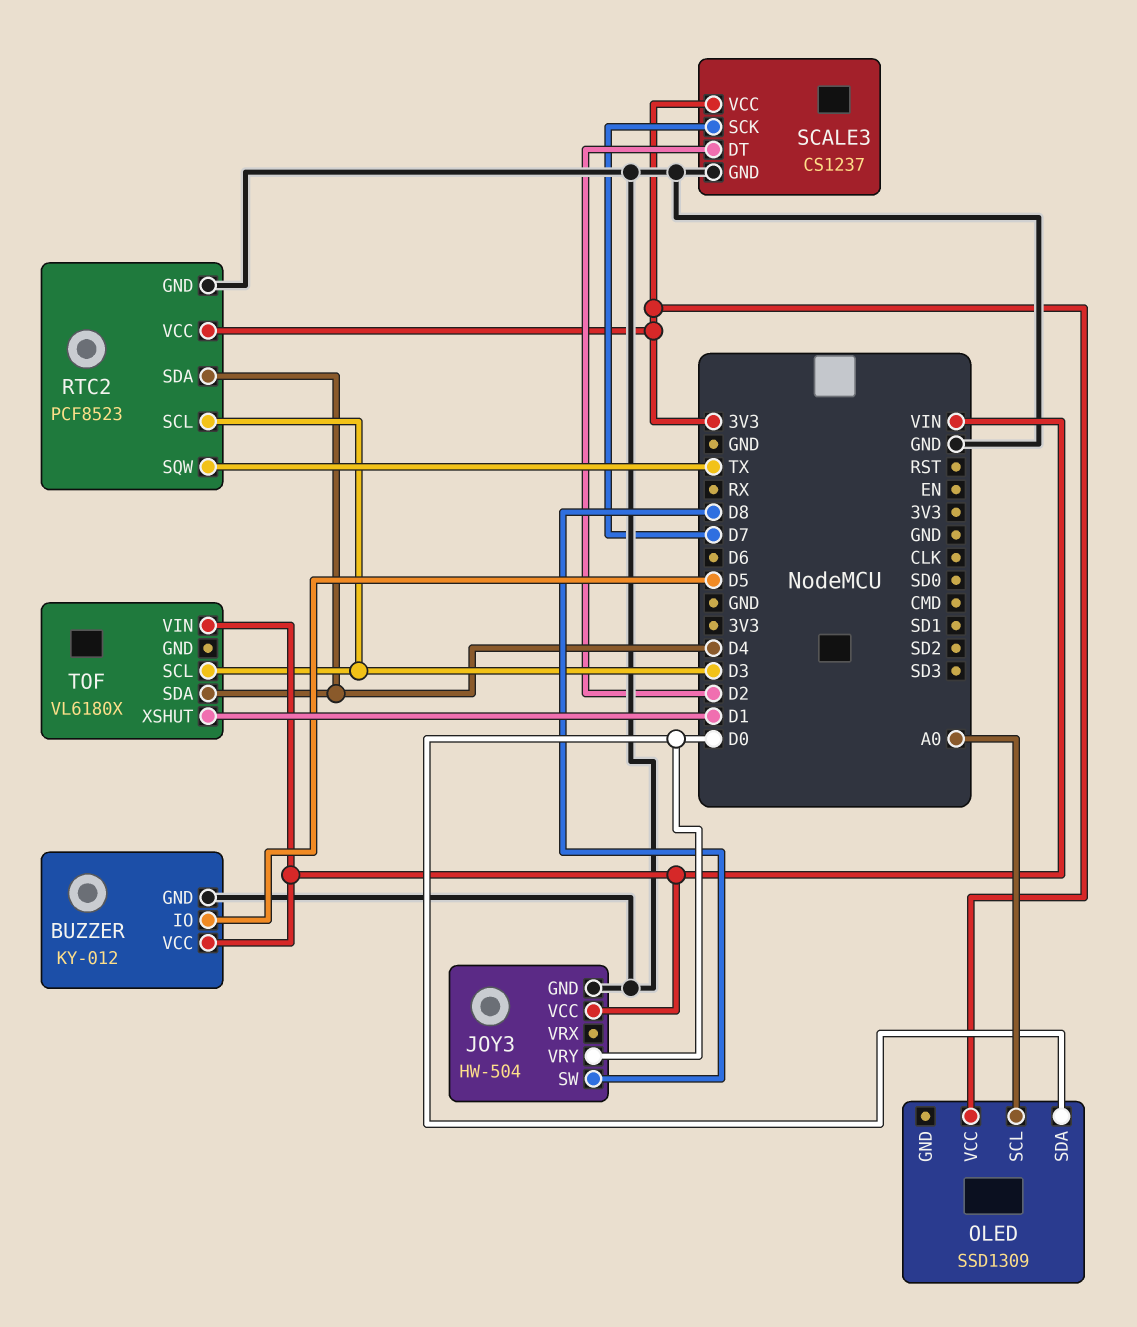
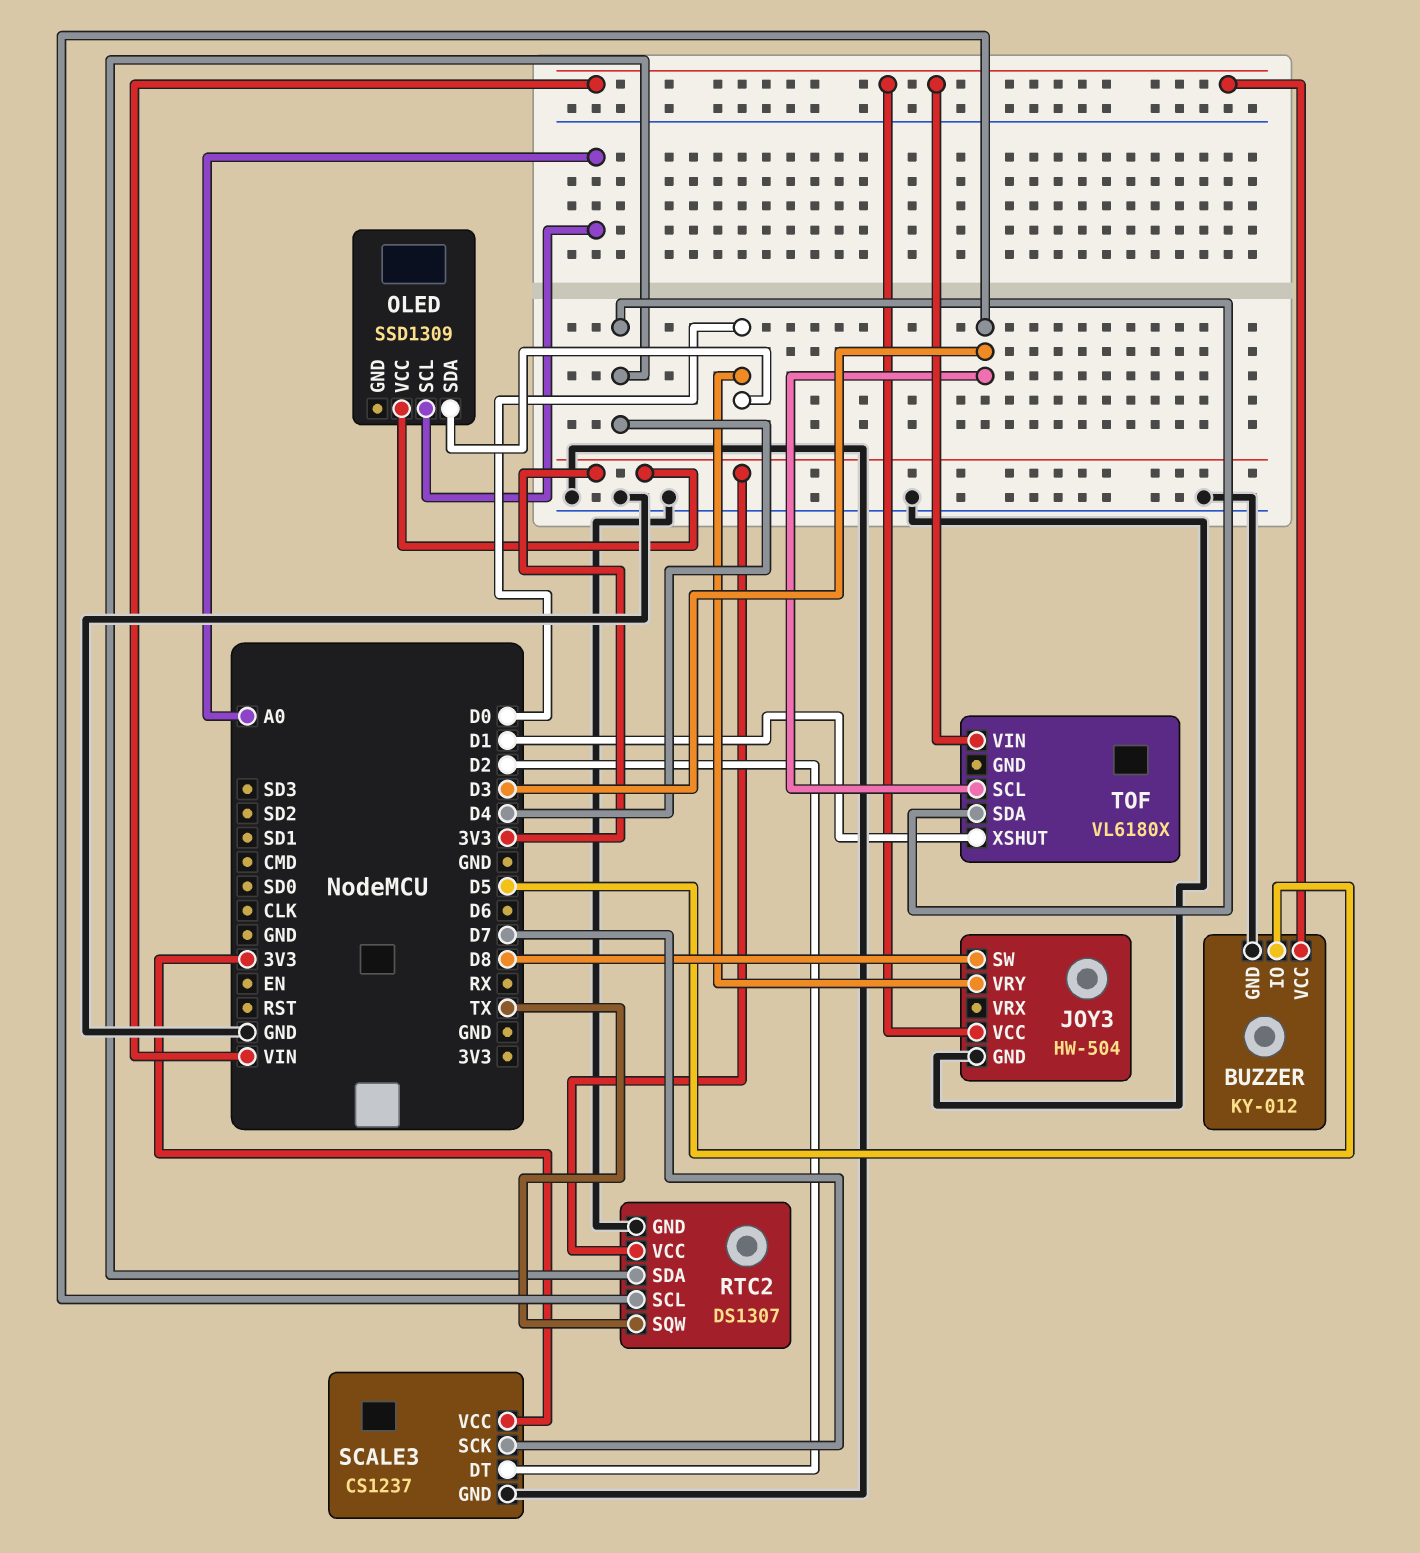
RTC2: PCF8523 -> DS1307

